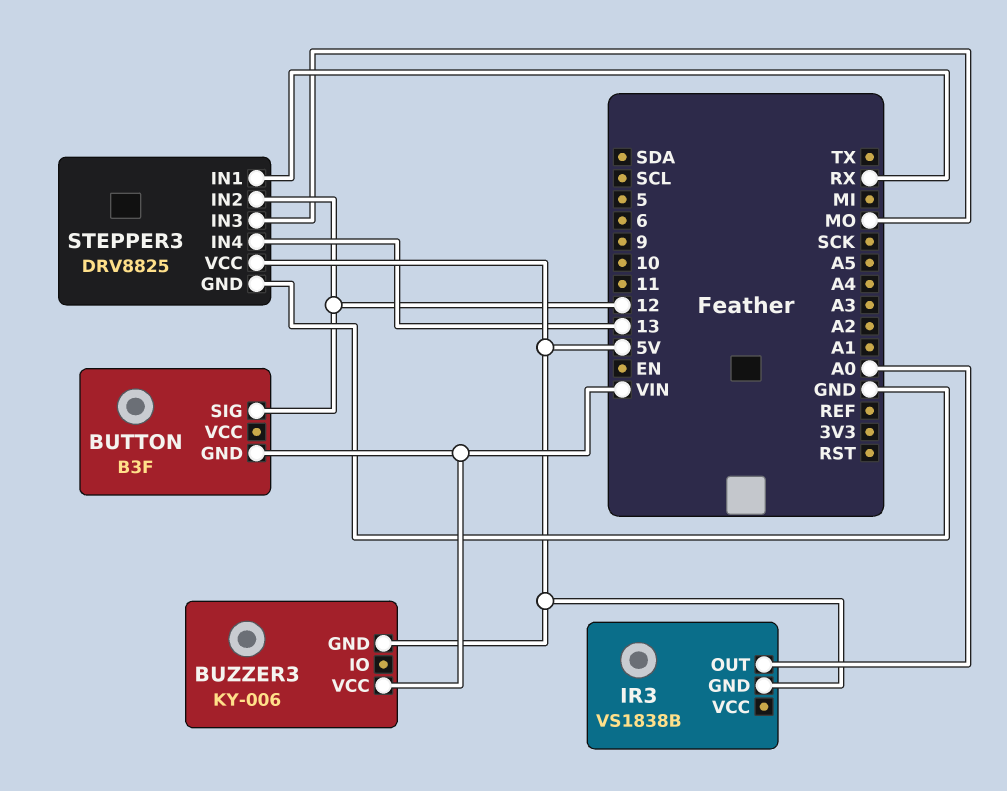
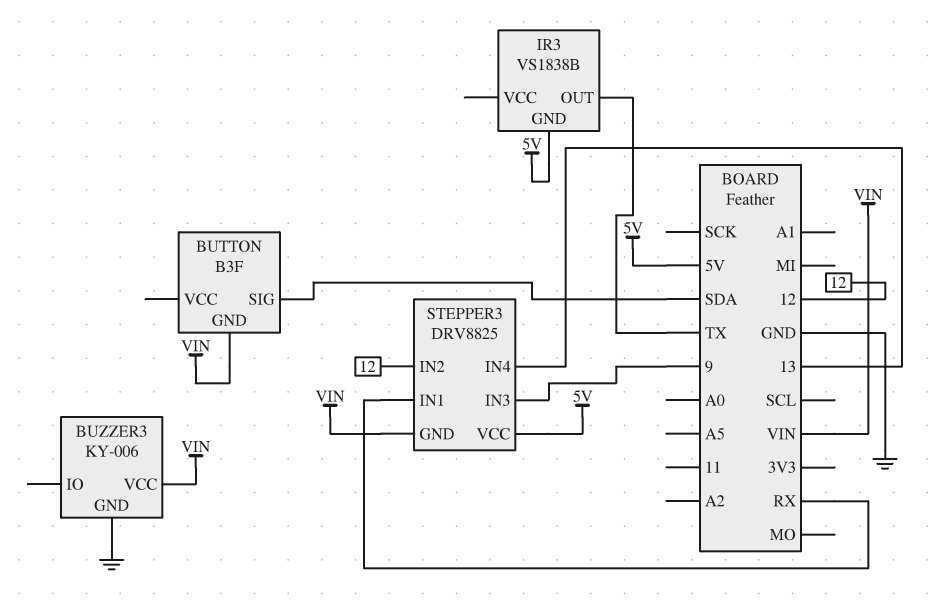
BUTTON pin SIG: 12 -> SDA
BUZZER3 pin GND: 5V -> GND
IR3 pin OUT: A0 -> TX
STEPPER3 pin GND: GND -> VIN
STEPPER3 pin IN3: MO -> 9

